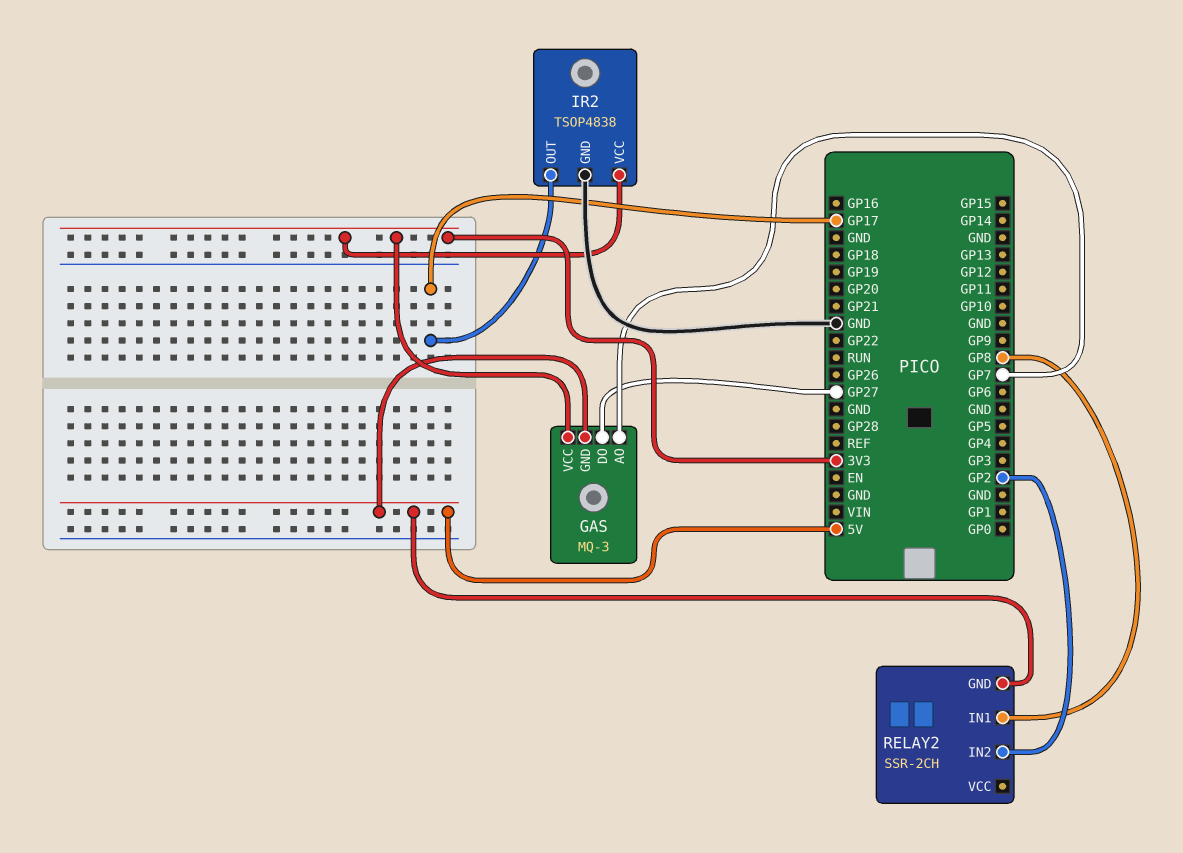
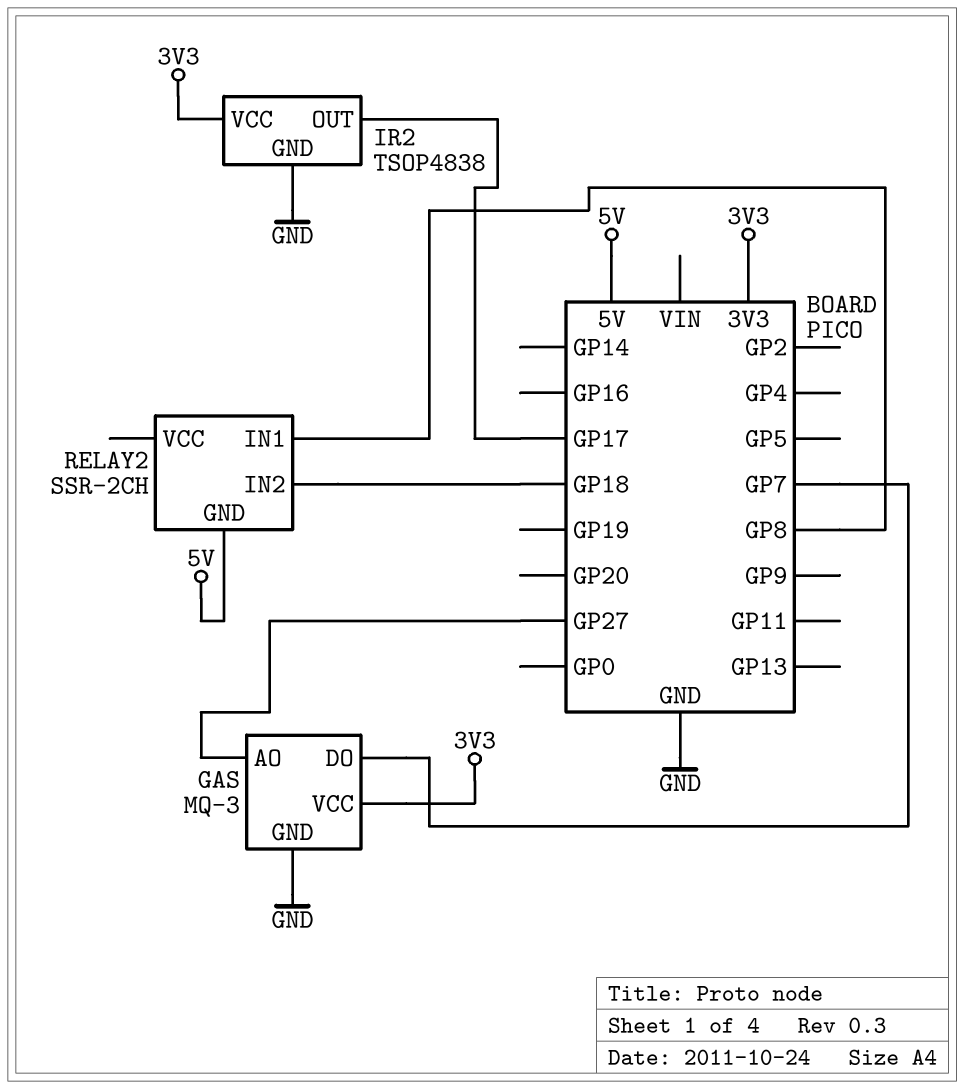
GAS pin AO: GP7 -> GP27
GAS pin DO: GP27 -> GP7
GAS pin GND: 5V -> GND
RELAY2 pin IN2: GP2 -> GP18

